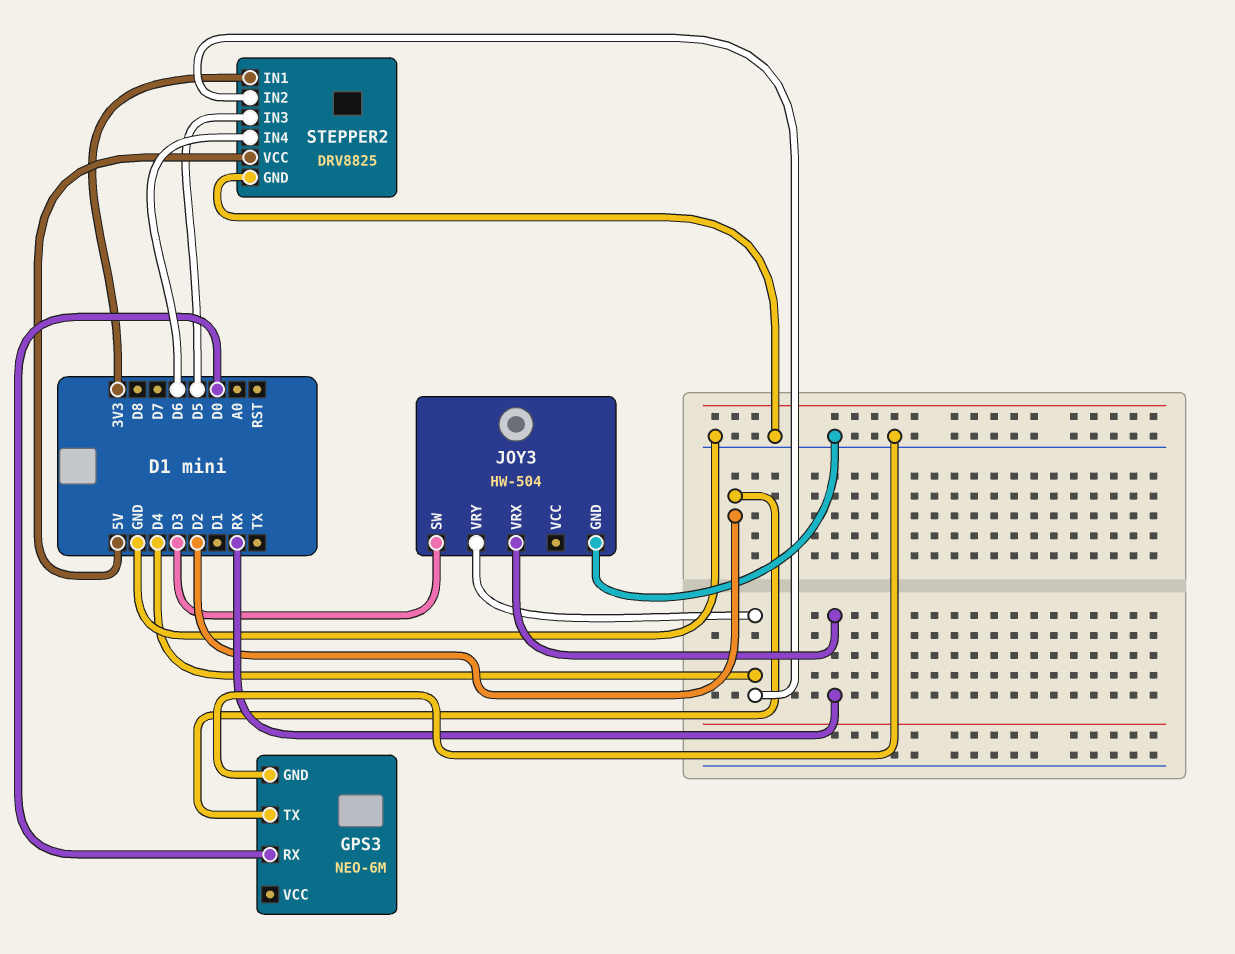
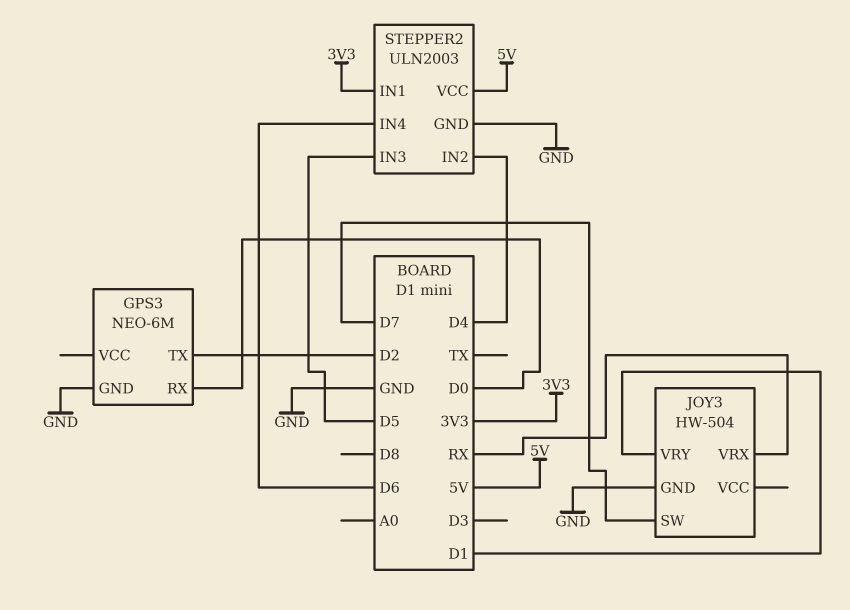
JOY3 pin SW: D3 -> D7
JOY3 pin VRY: D4 -> D1
STEPPER2: DRV8825 -> ULN2003

